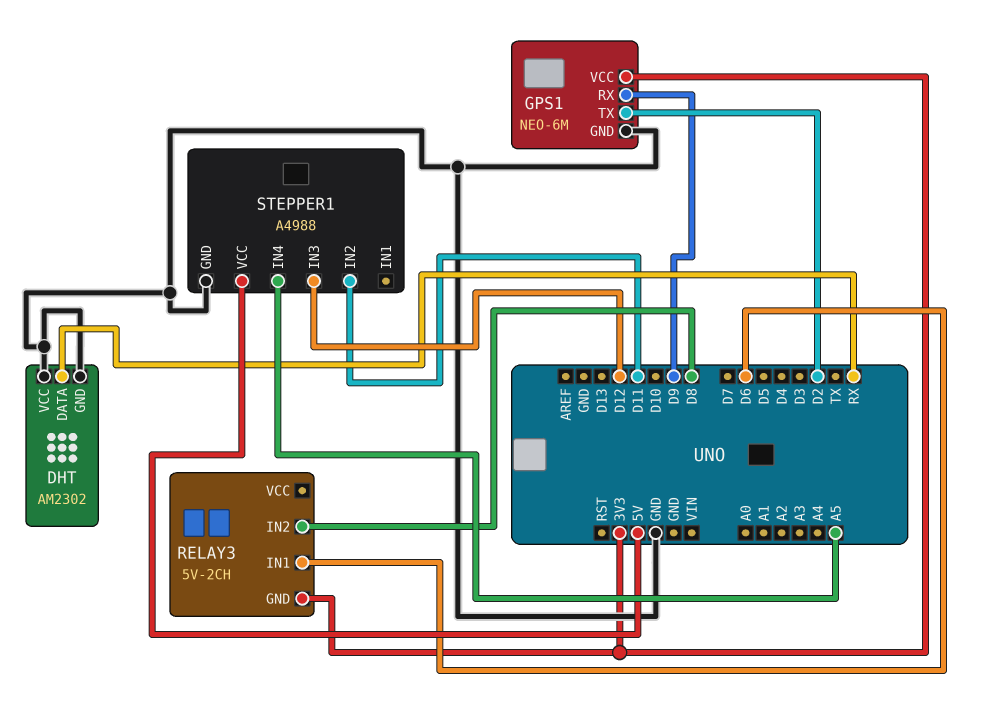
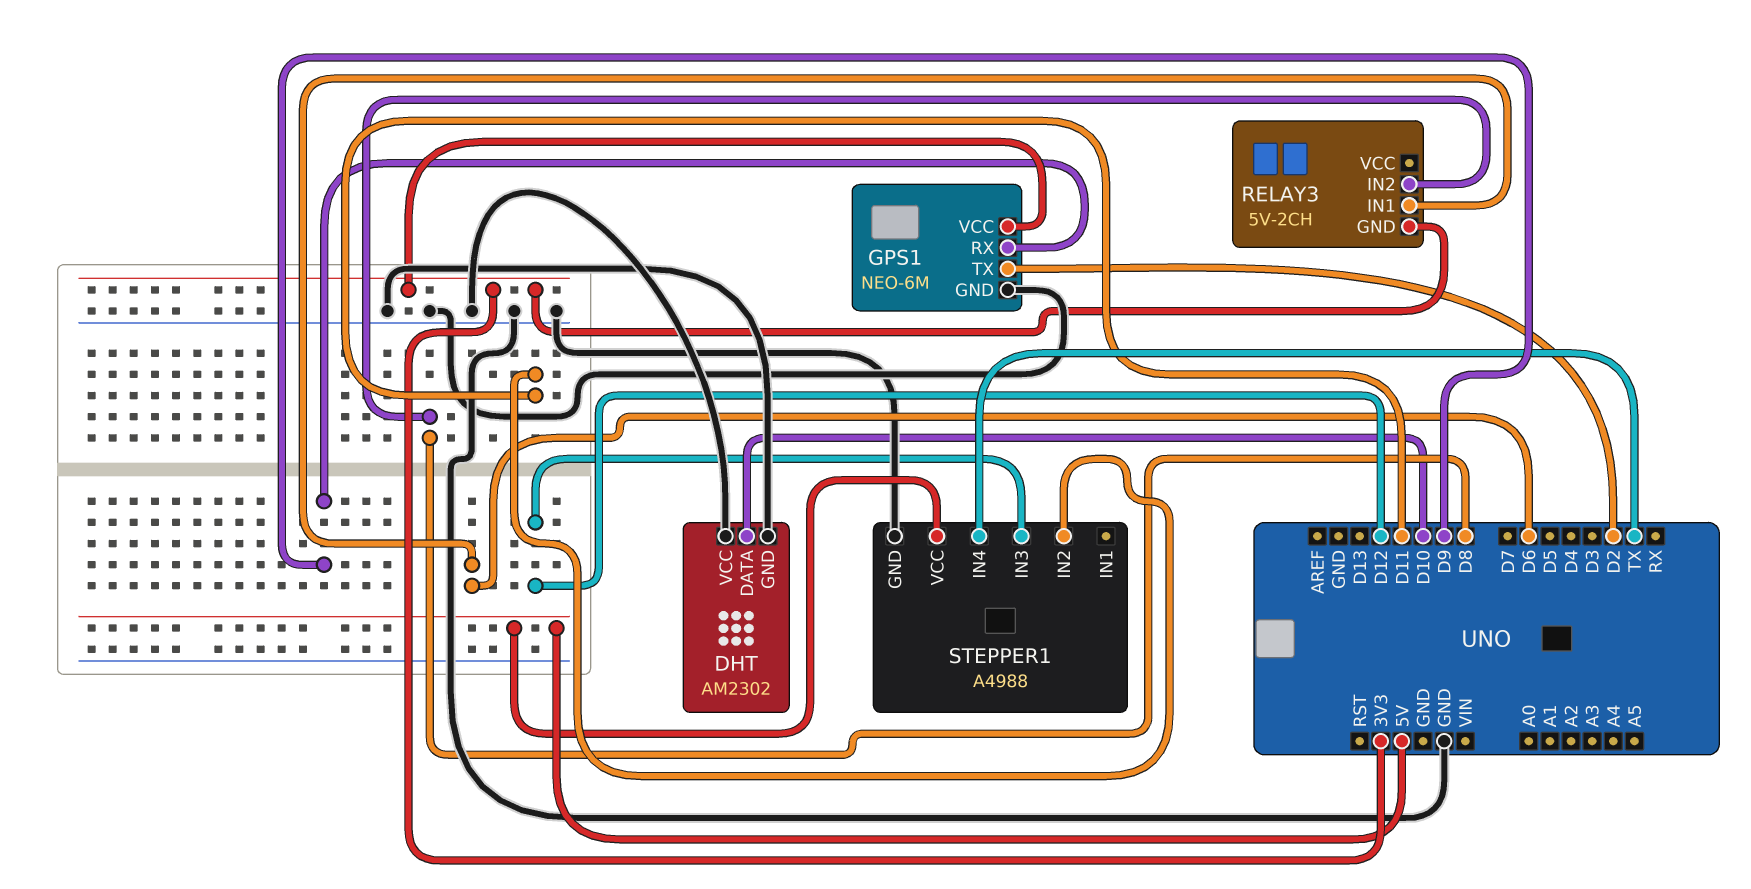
DHT pin DATA: RX -> D10
STEPPER1 pin IN4: A5 -> TX

